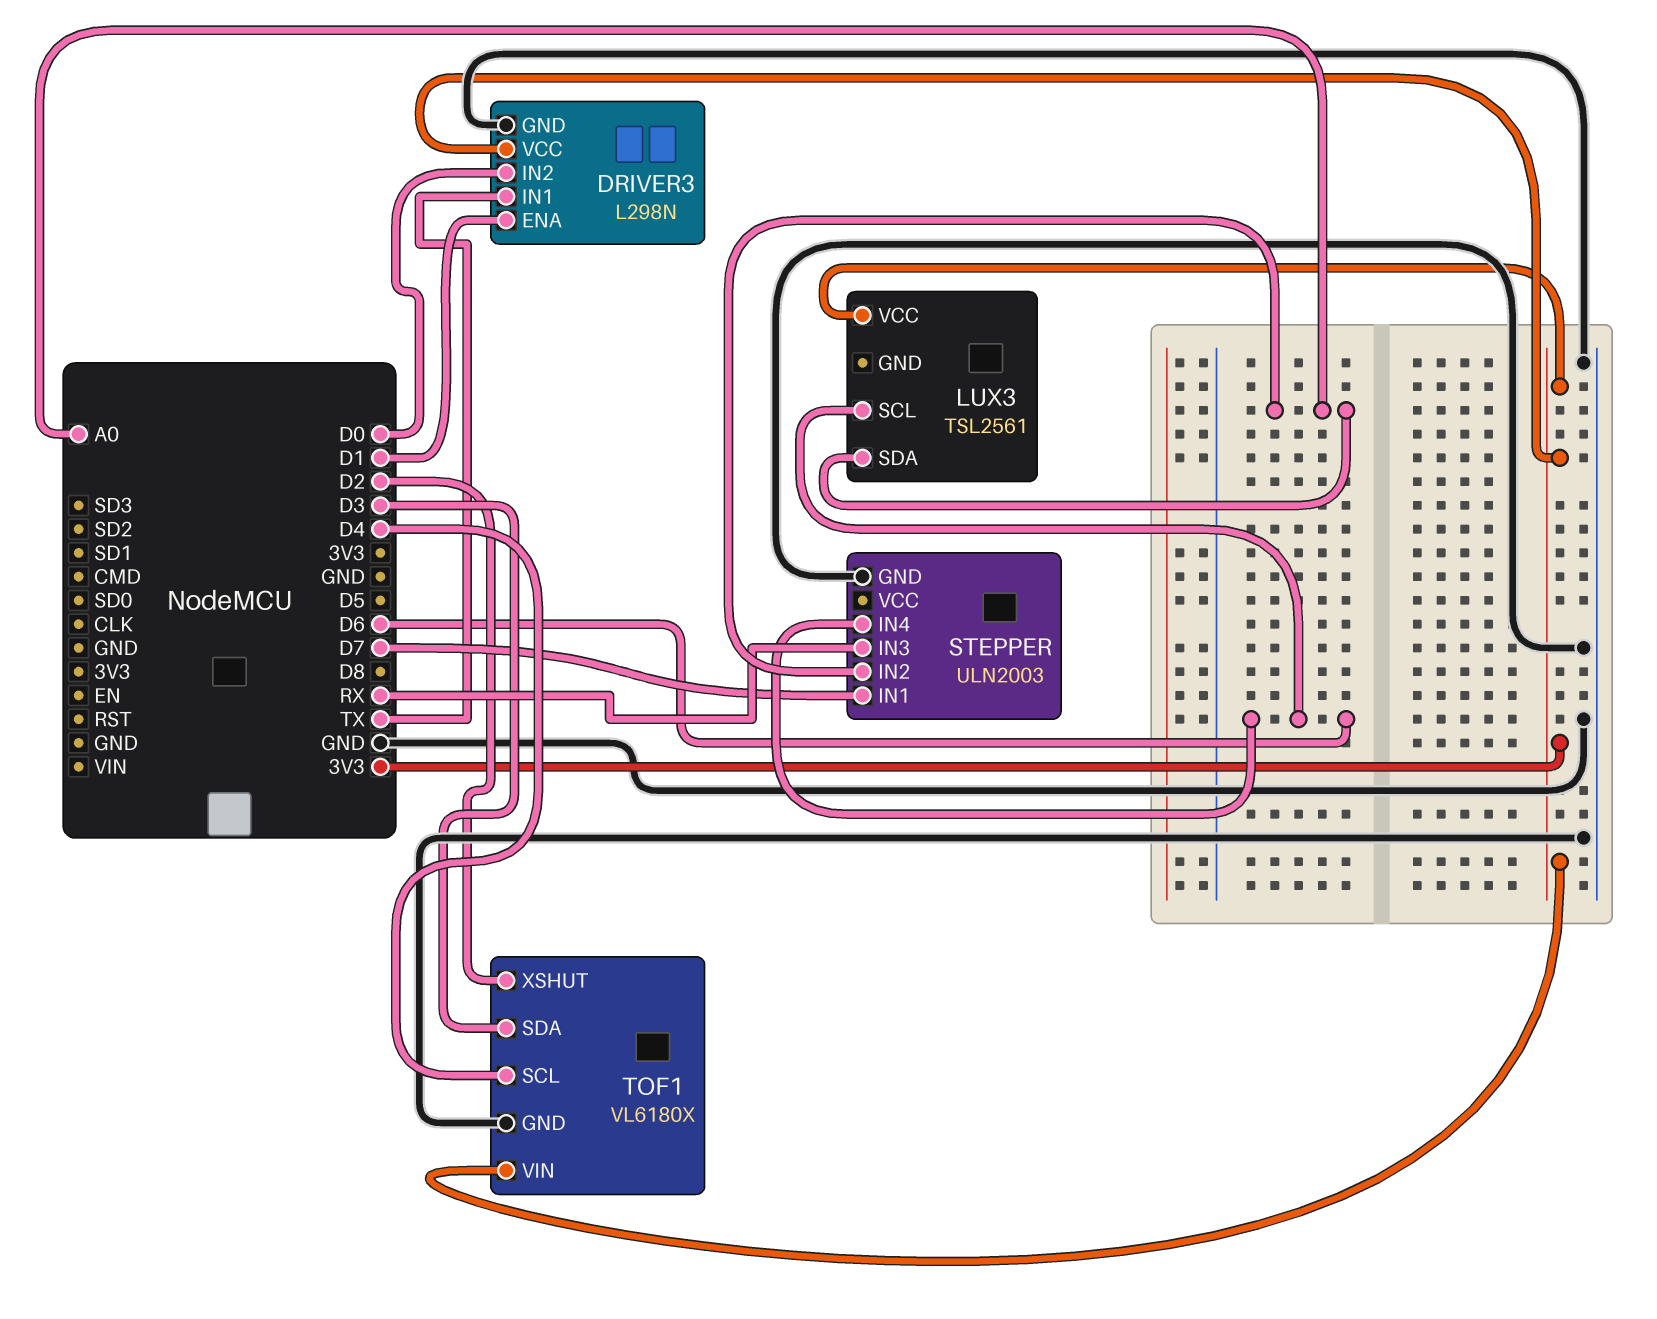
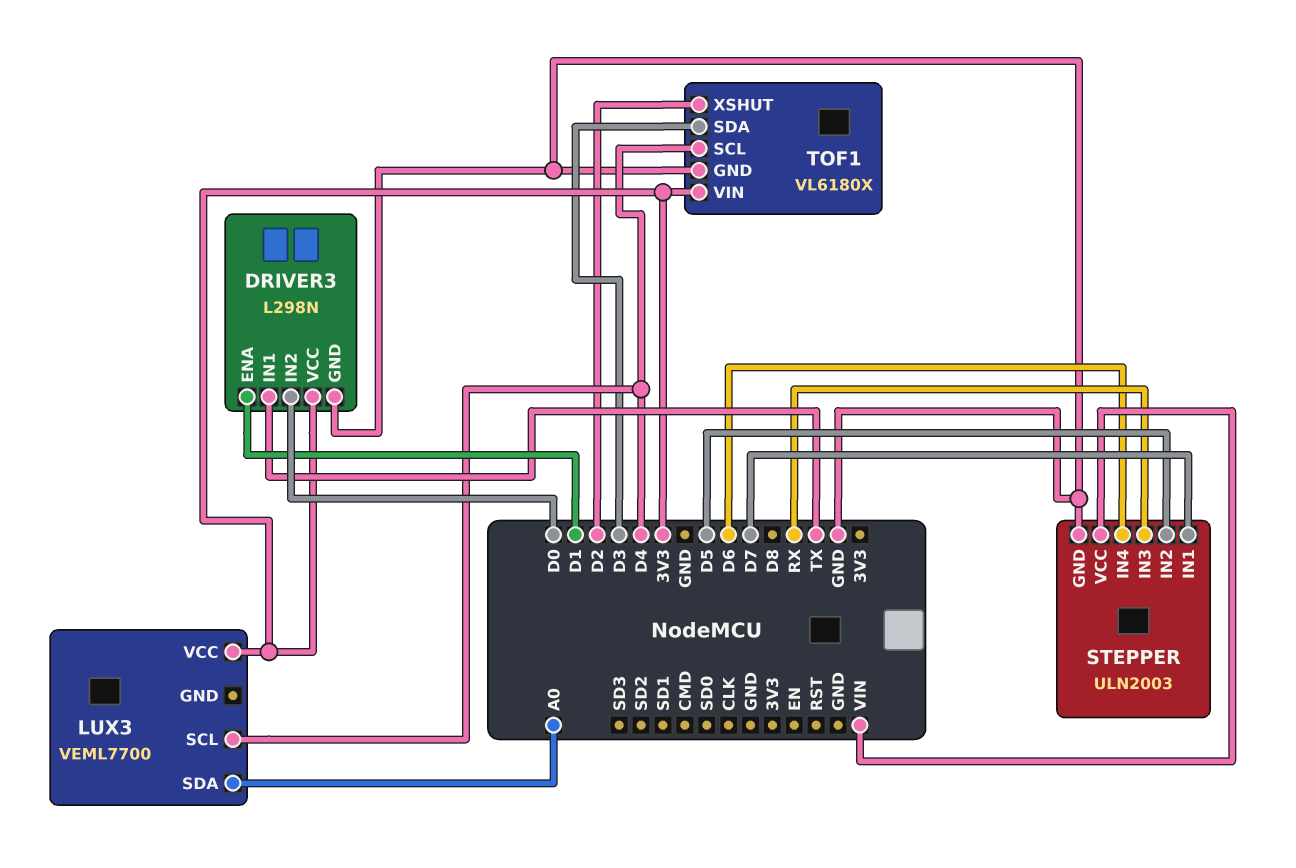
LUX3: TSL2561 -> VEML7700
LUX3 pin SCL: D6 -> D4
STEPPER pin IN2: A0 -> D5
STEPPER pin VCC: none -> VIN

